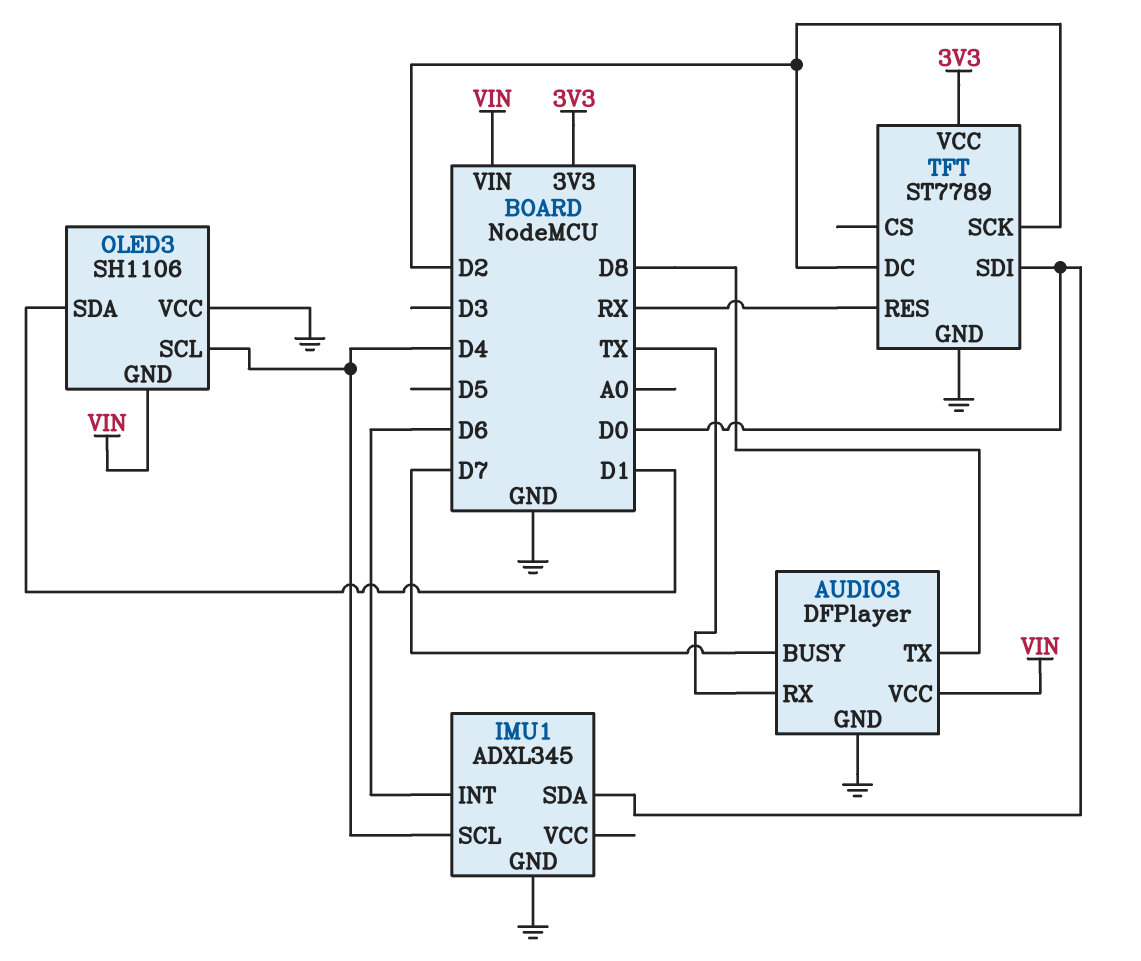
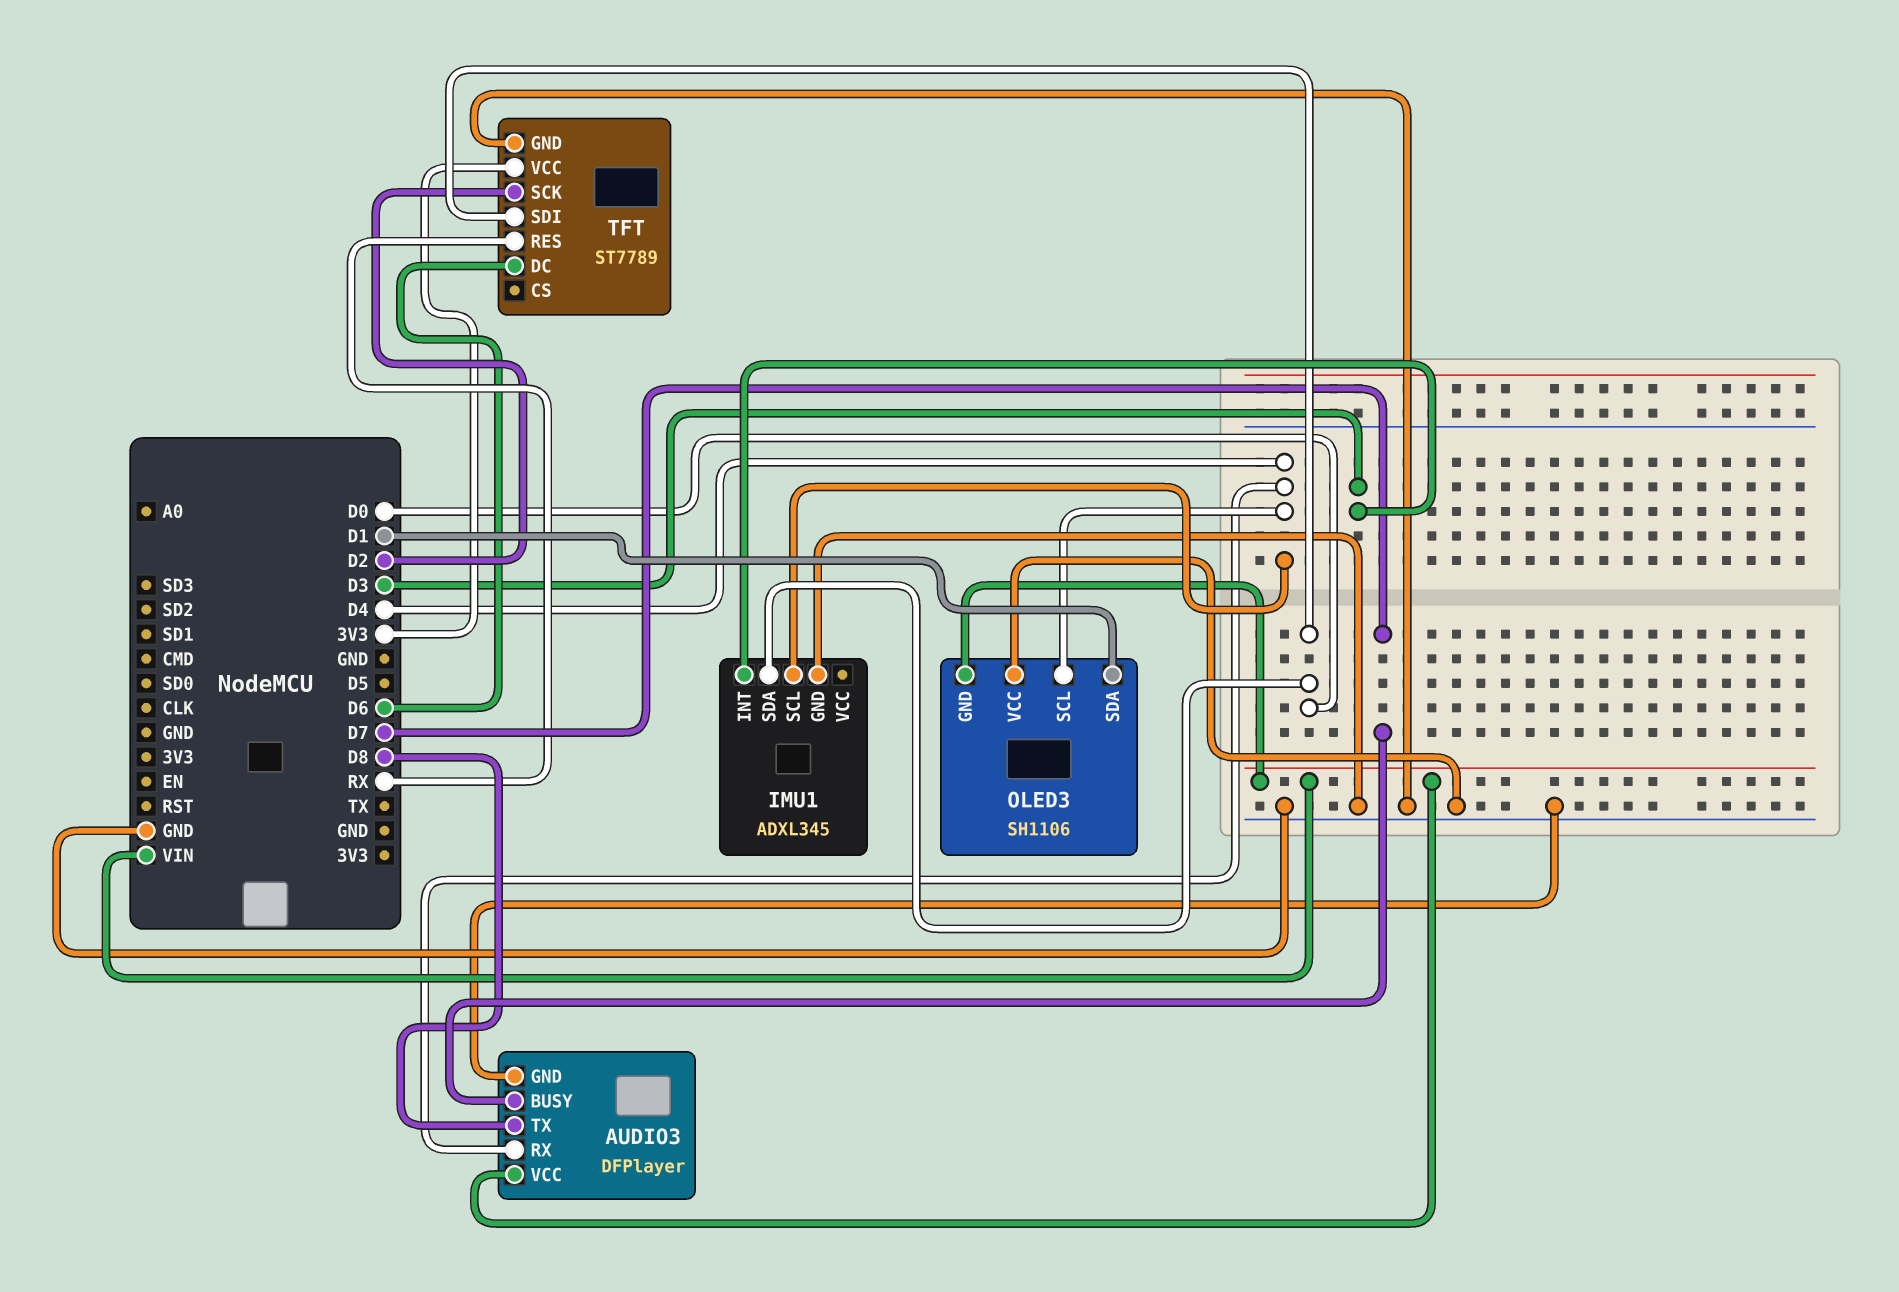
AUDIO3 pin RX: TX -> D4
IMU1 pin INT: D6 -> D3
TFT pin DC: D2 -> D6

